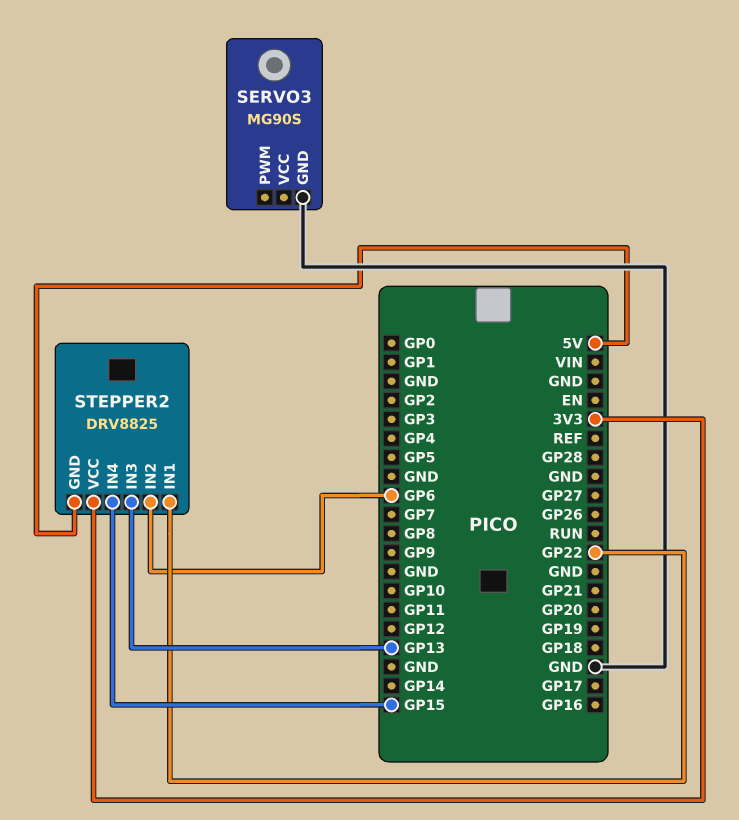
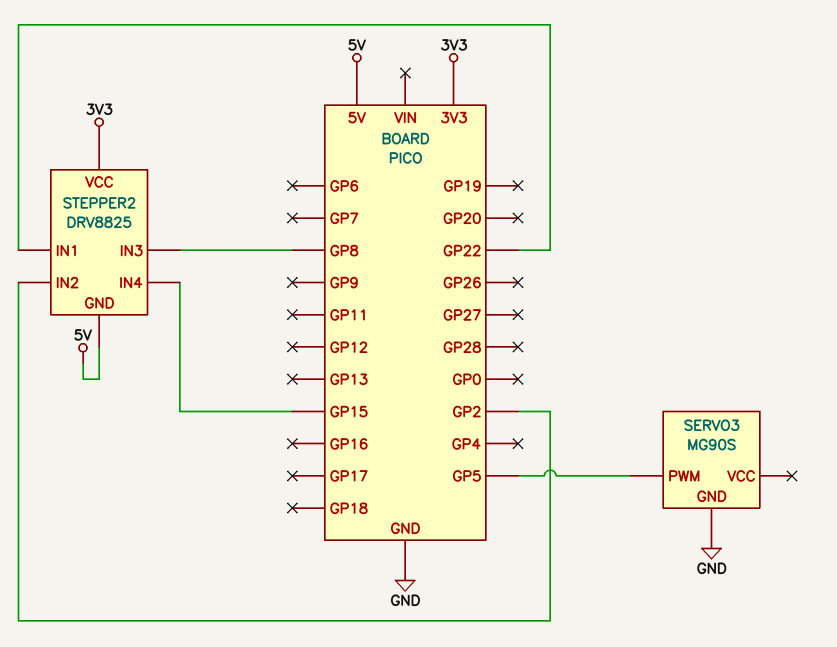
SERVO3 pin PWM: none -> GP5
STEPPER2 pin IN2: GP6 -> GP2
STEPPER2 pin IN3: GP13 -> GP8

